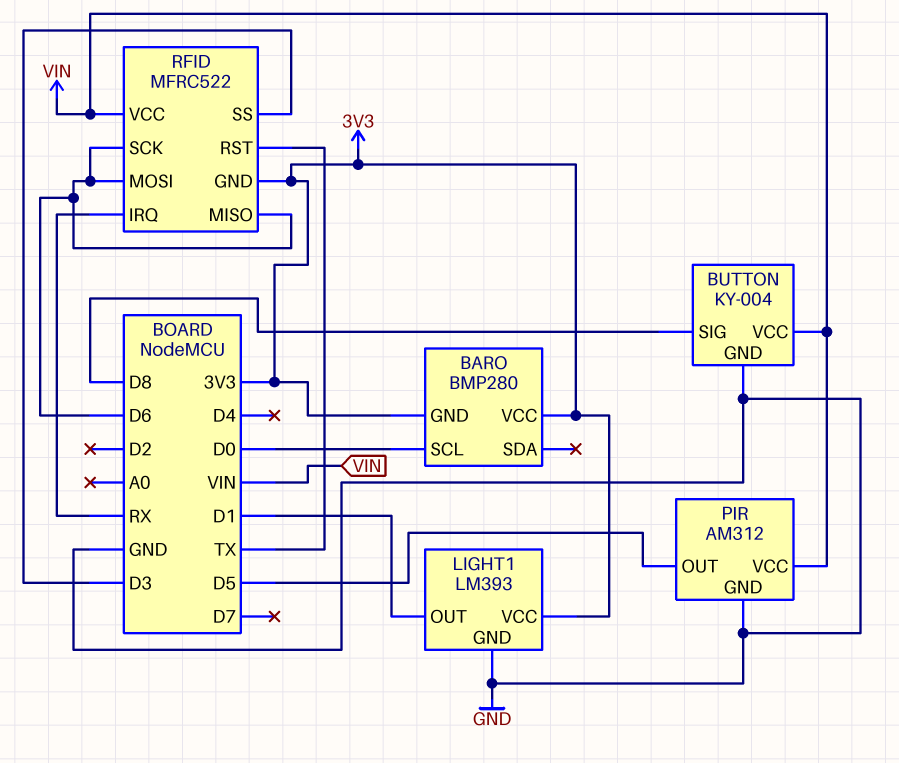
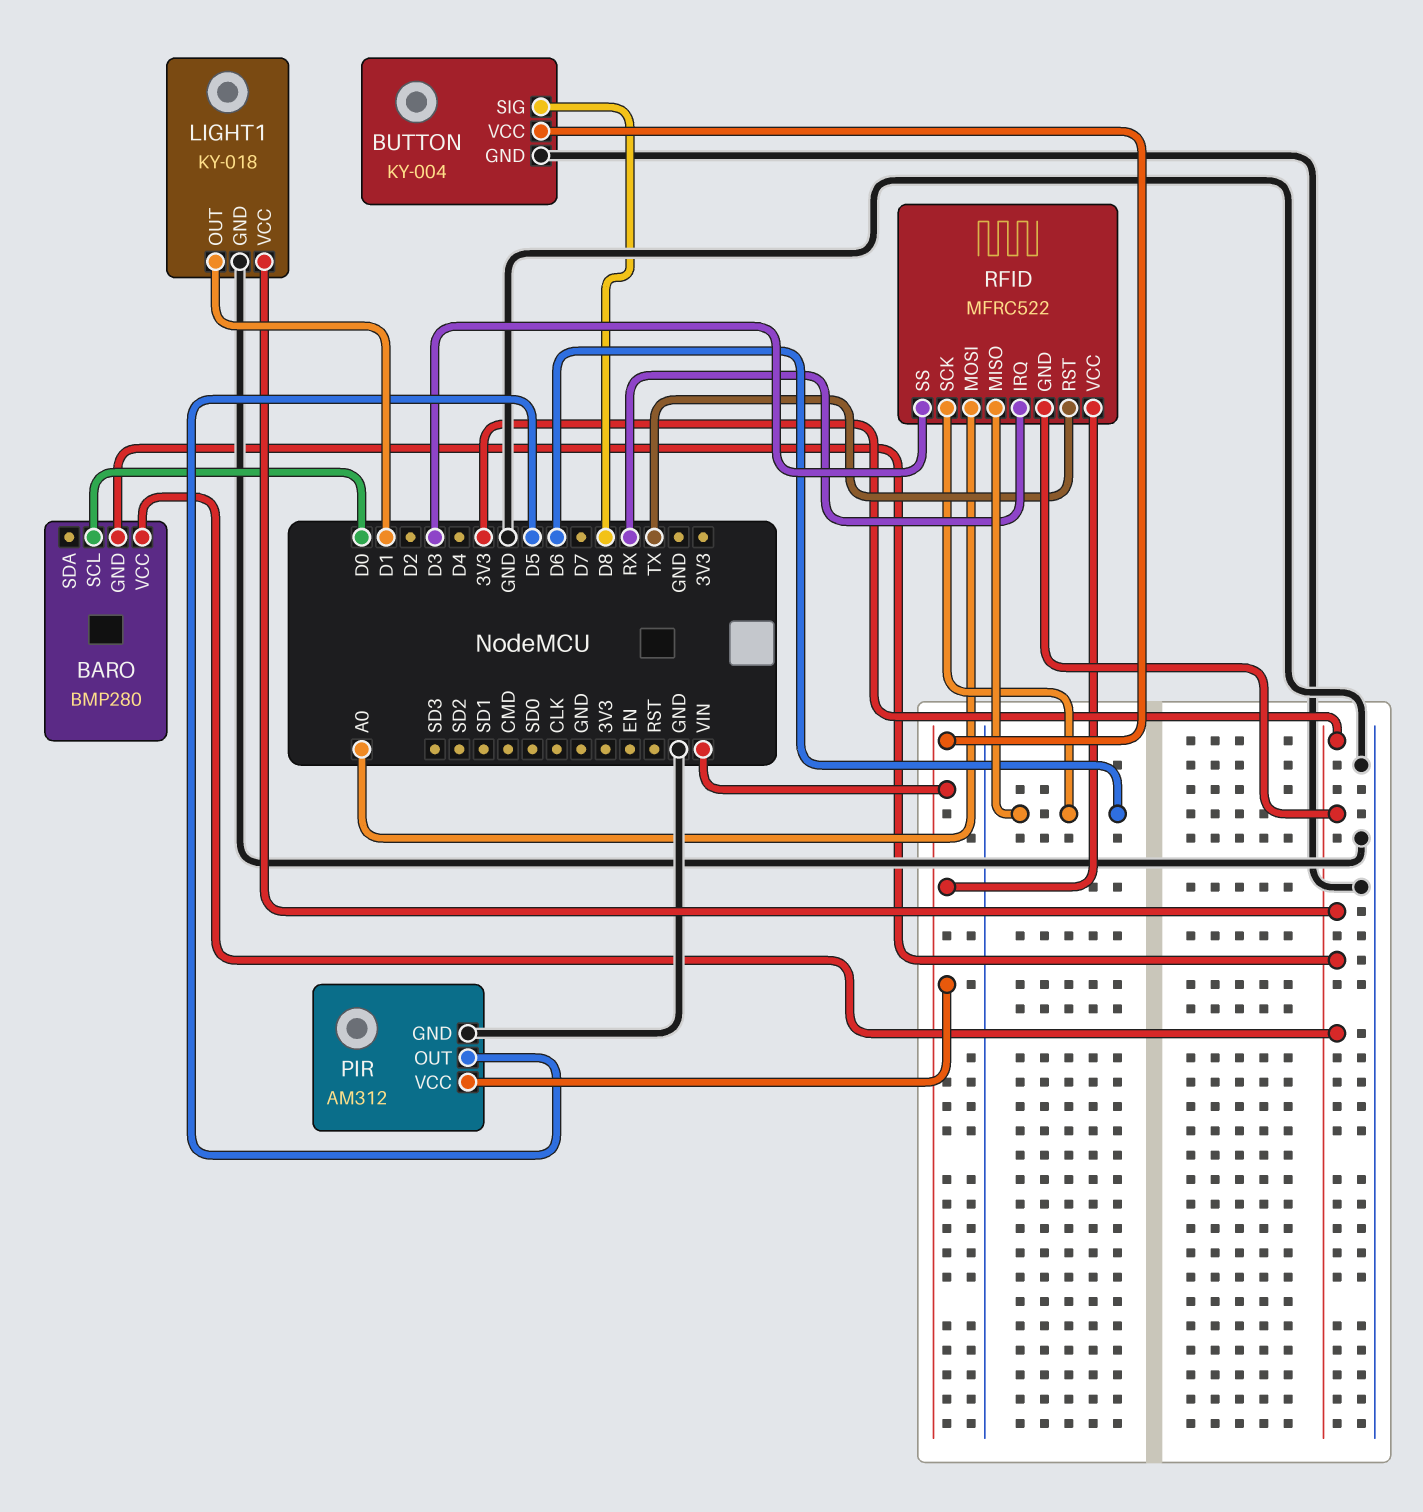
LIGHT1: LM393 -> KY-018
RFID pin MOSI: D6 -> A0

